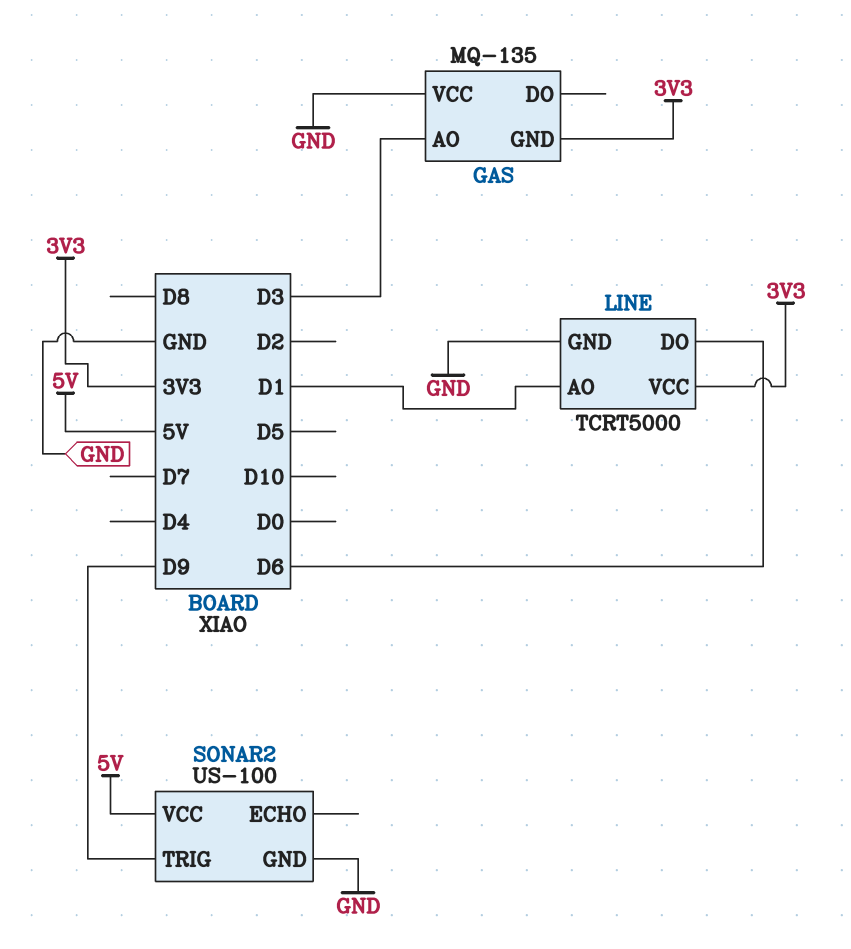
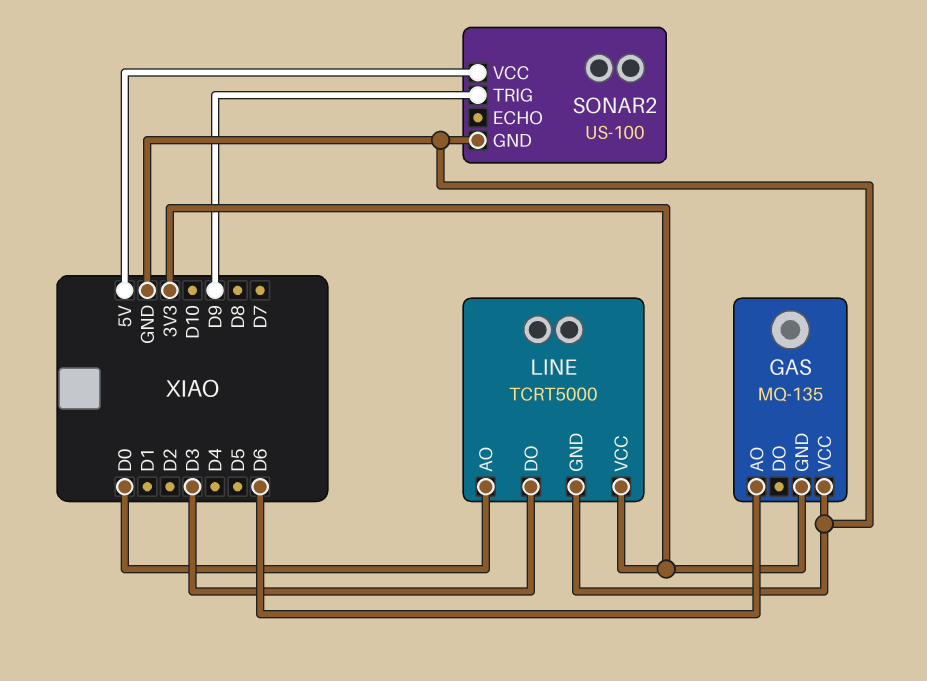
GAS pin AO: D3 -> D6
LINE pin AO: D1 -> D0
LINE pin DO: D6 -> D3

